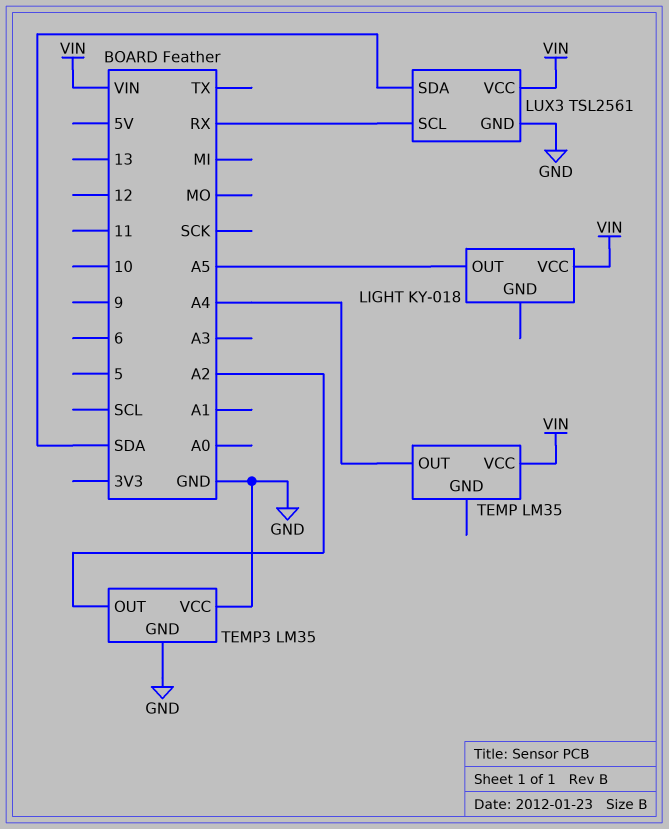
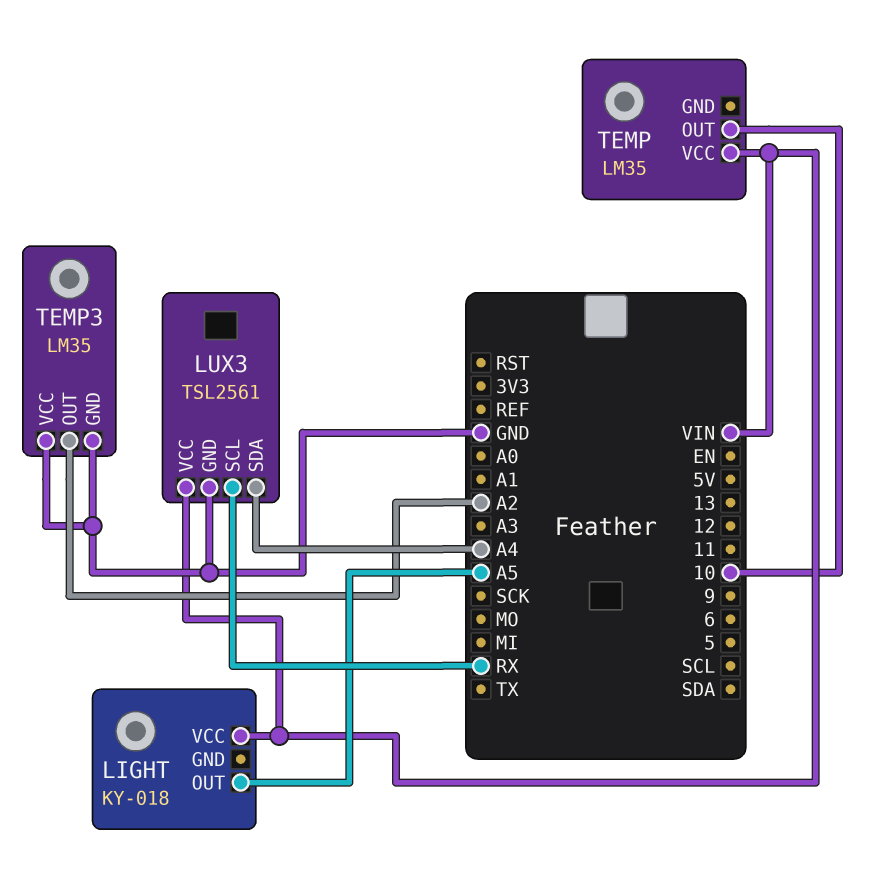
LUX3 pin SDA: SDA -> A4
TEMP pin OUT: A4 -> 10

